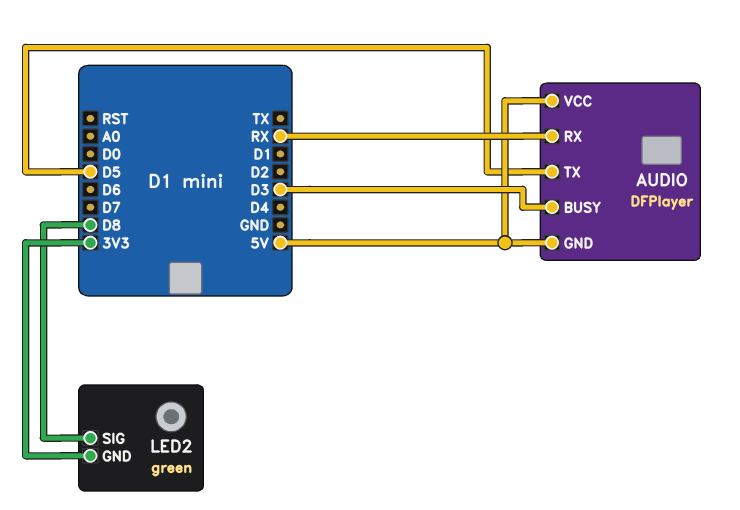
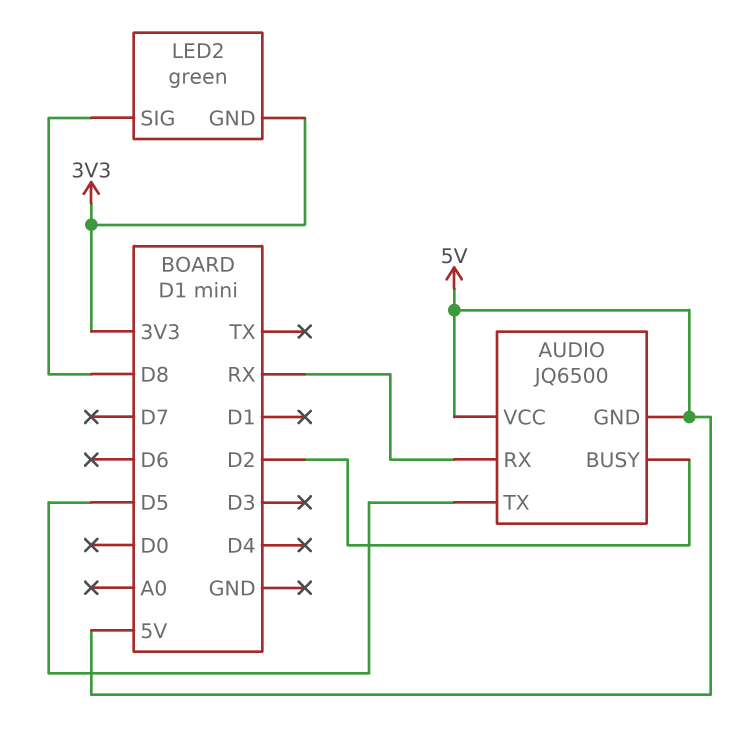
AUDIO: DFPlayer -> JQ6500
AUDIO pin BUSY: D3 -> D2

